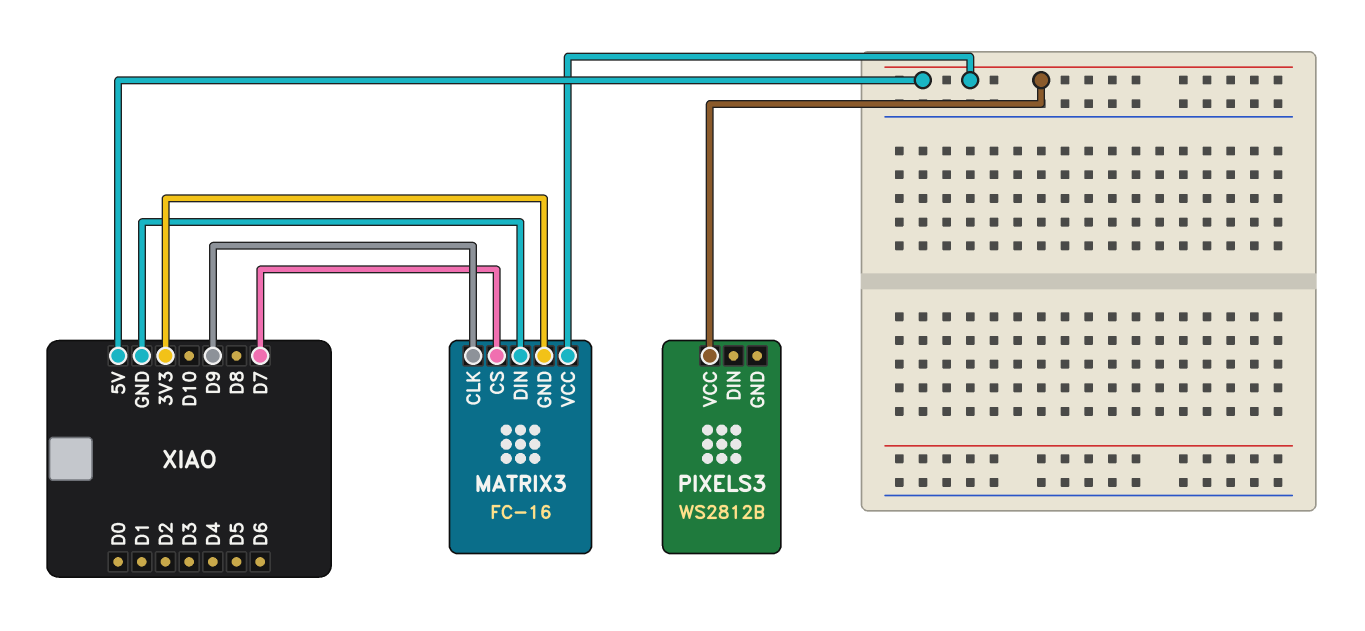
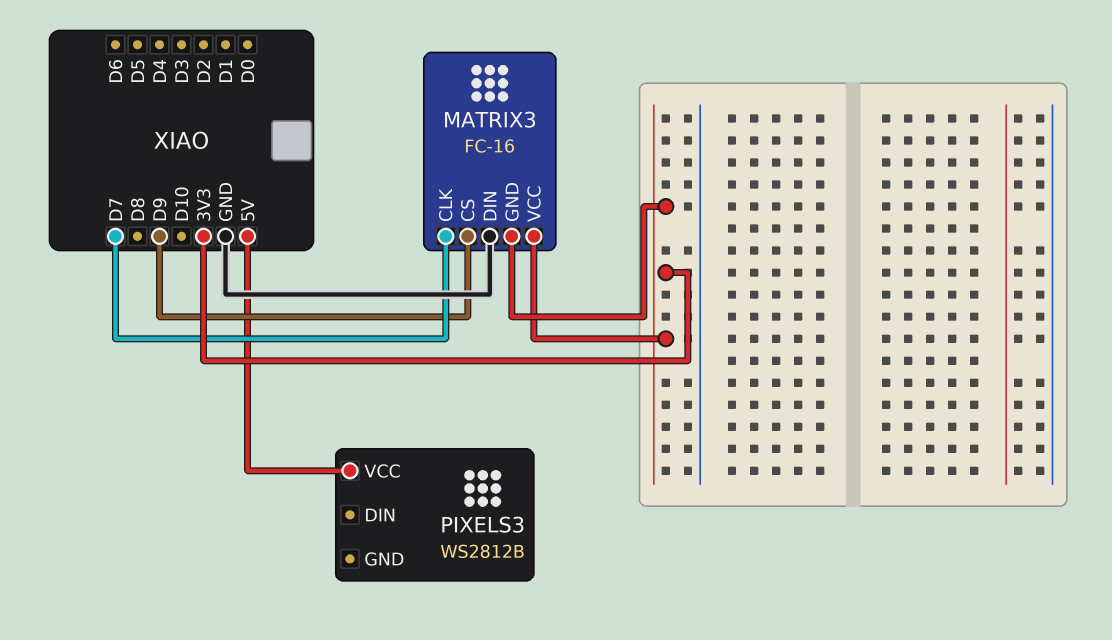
MATRIX3 pin CLK: D9 -> D7
MATRIX3 pin CS: D7 -> D9
MATRIX3 pin VCC: 5V -> 3V3

